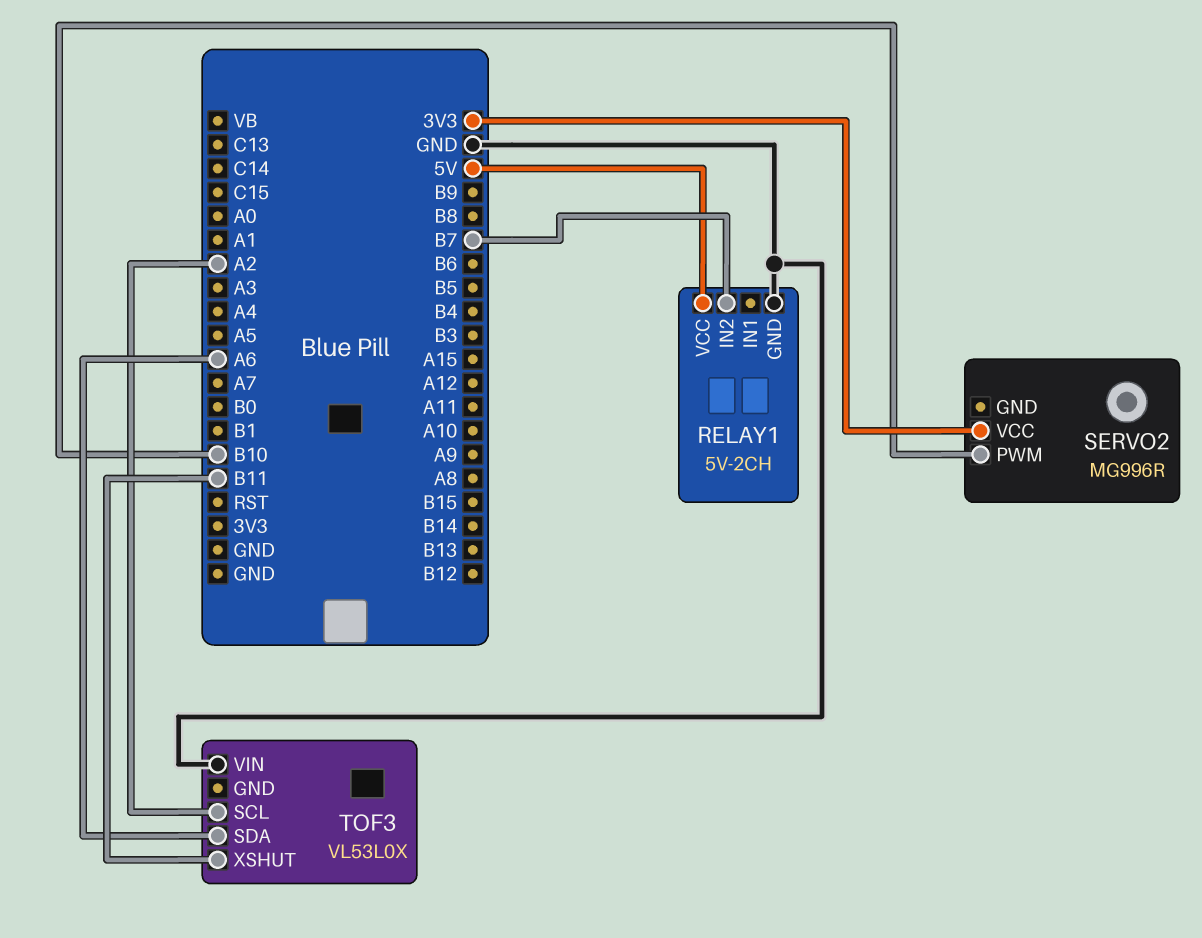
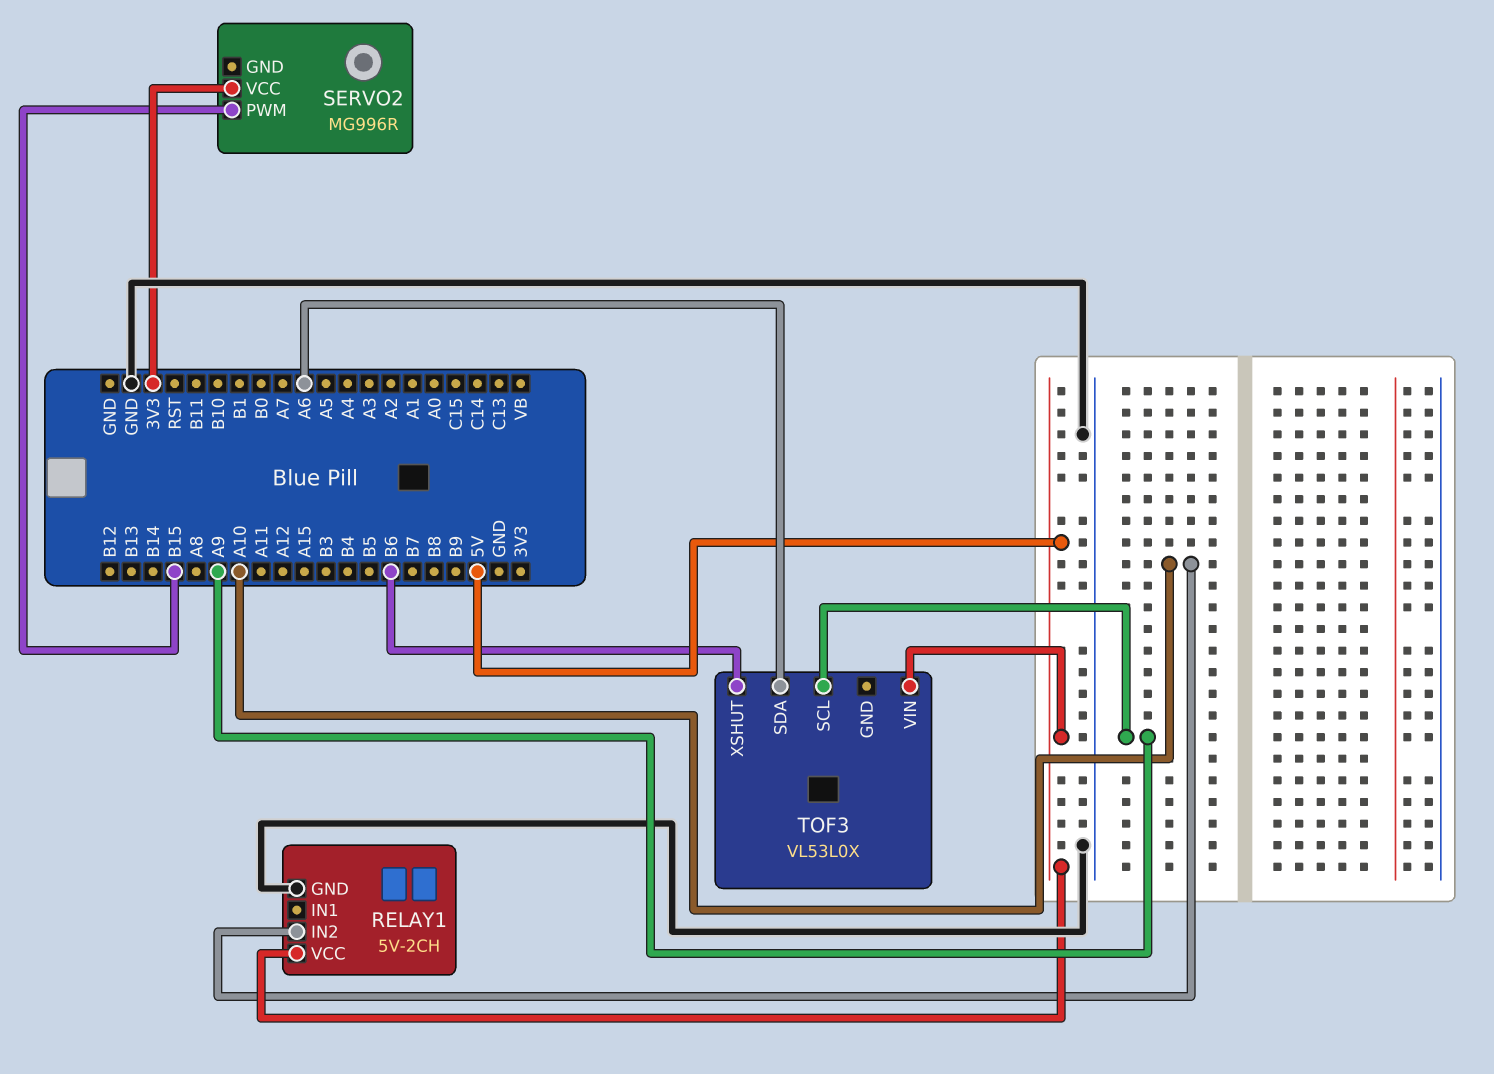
RELAY1 pin IN2: B7 -> A10
SERVO2 pin PWM: B10 -> B15
TOF3 pin SCL: A2 -> A9
TOF3 pin VIN: GND -> 5V
TOF3 pin XSHUT: B11 -> B6

